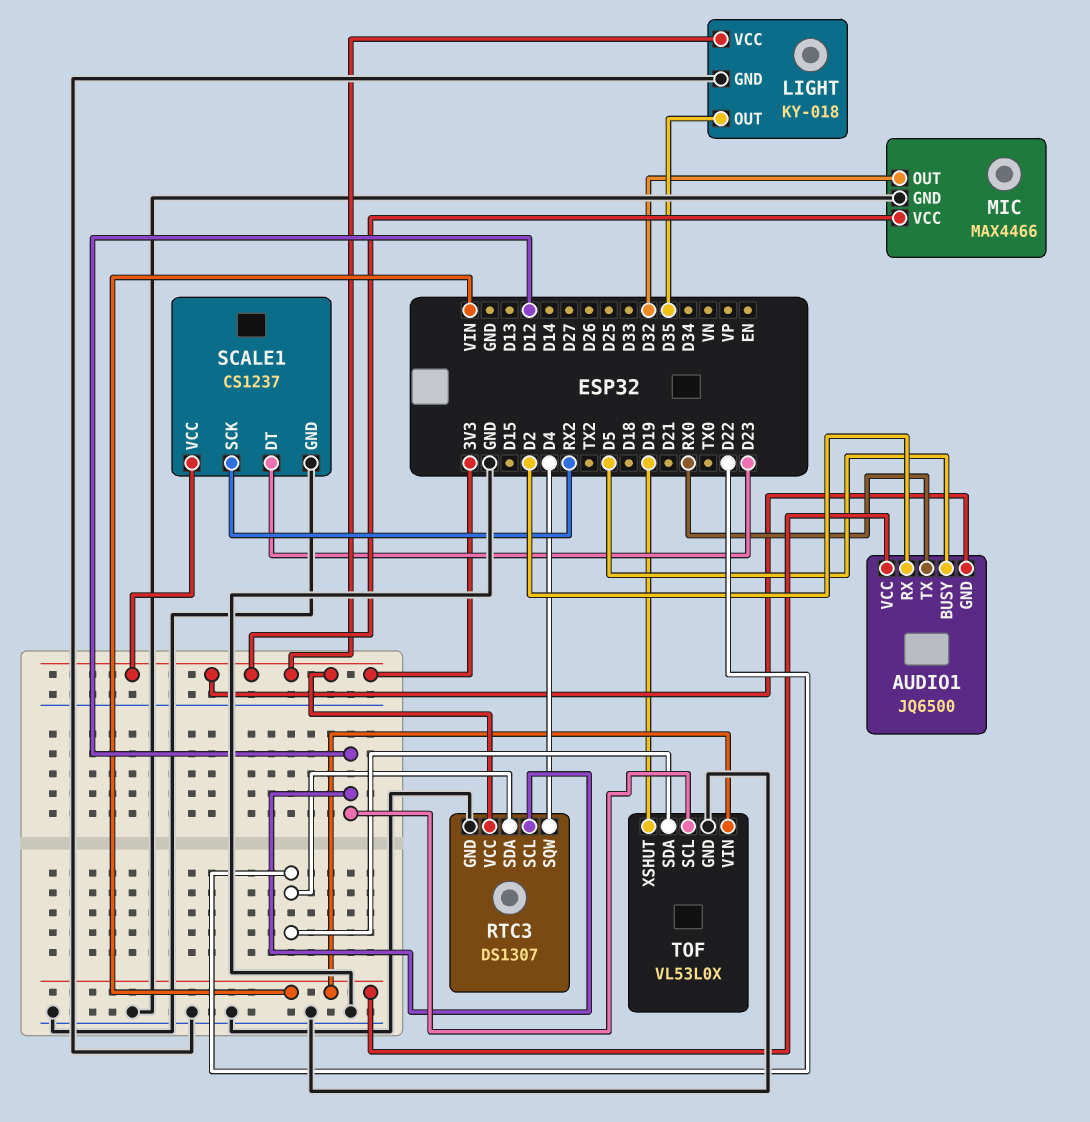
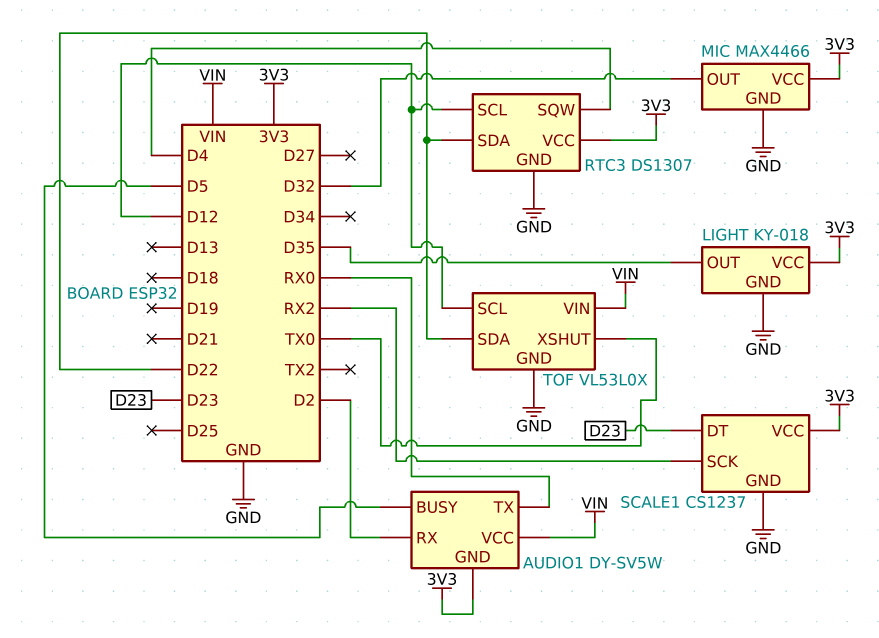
AUDIO1: JQ6500 -> DY-SV5W
TOF pin XSHUT: D19 -> TX0

